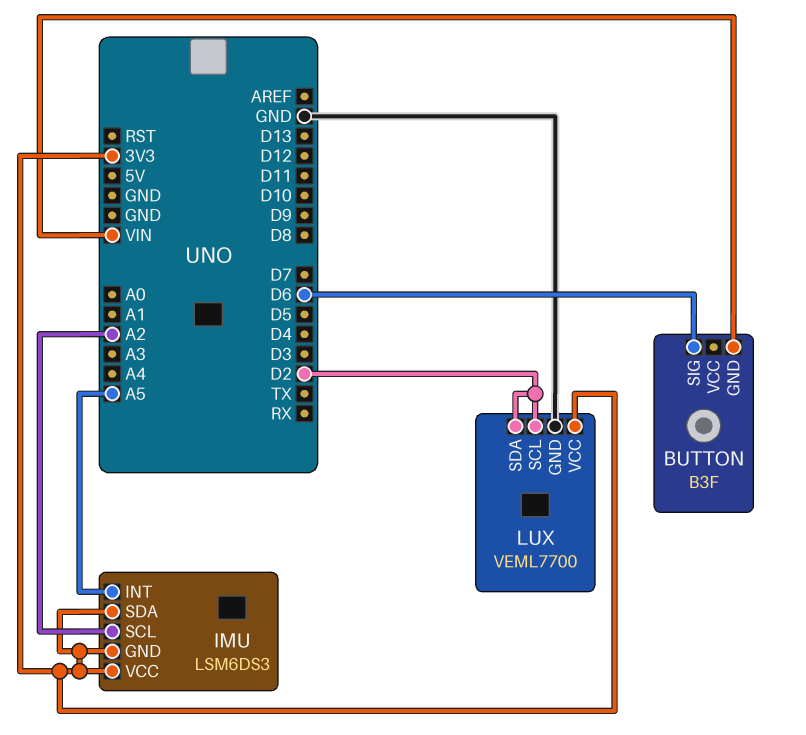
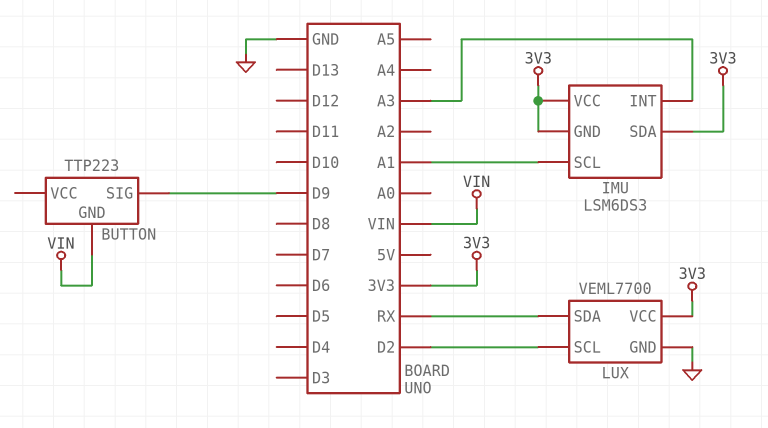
BUTTON: B3F -> TTP223
BUTTON pin SIG: D6 -> D9
IMU pin INT: A5 -> A3
IMU pin SCL: A2 -> A1
LUX pin SDA: D2 -> RX

